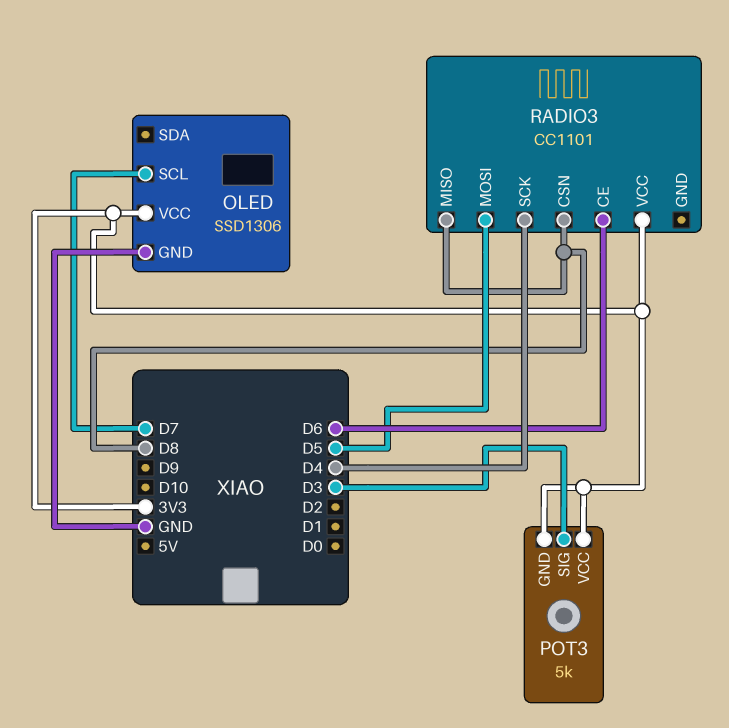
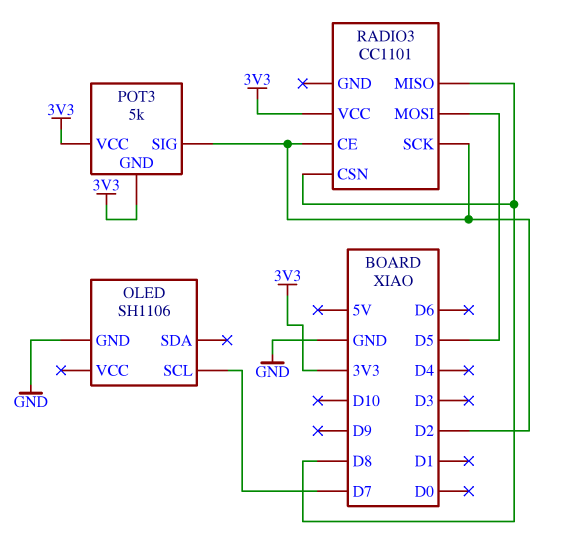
OLED: SSD1306 -> SH1106
OLED pin VCC: 3V3 -> none
POT3 pin SIG: D3 -> D2
RADIO3 pin CE: D6 -> D2
RADIO3 pin SCK: D4 -> D2

